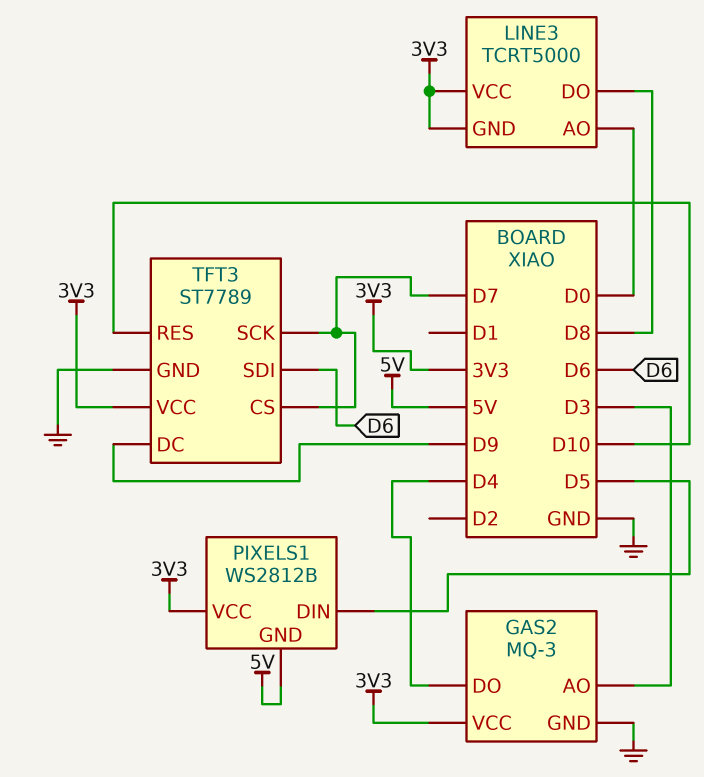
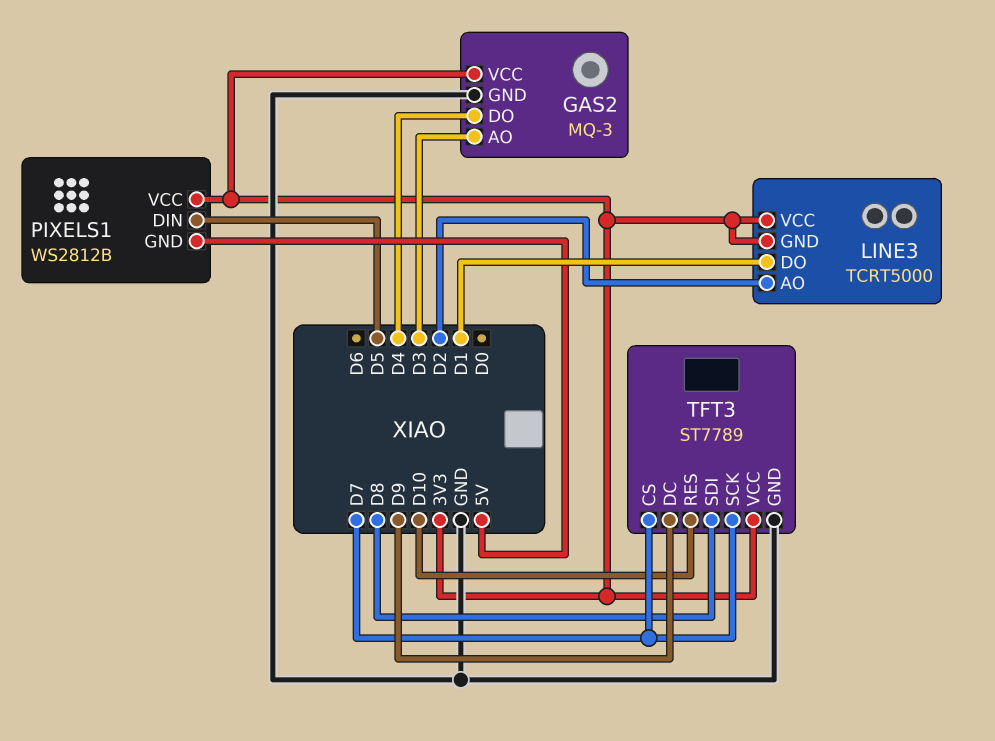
LINE3 pin AO: D0 -> D2
LINE3 pin DO: D8 -> D1
TFT3 pin SDI: D6 -> D8

